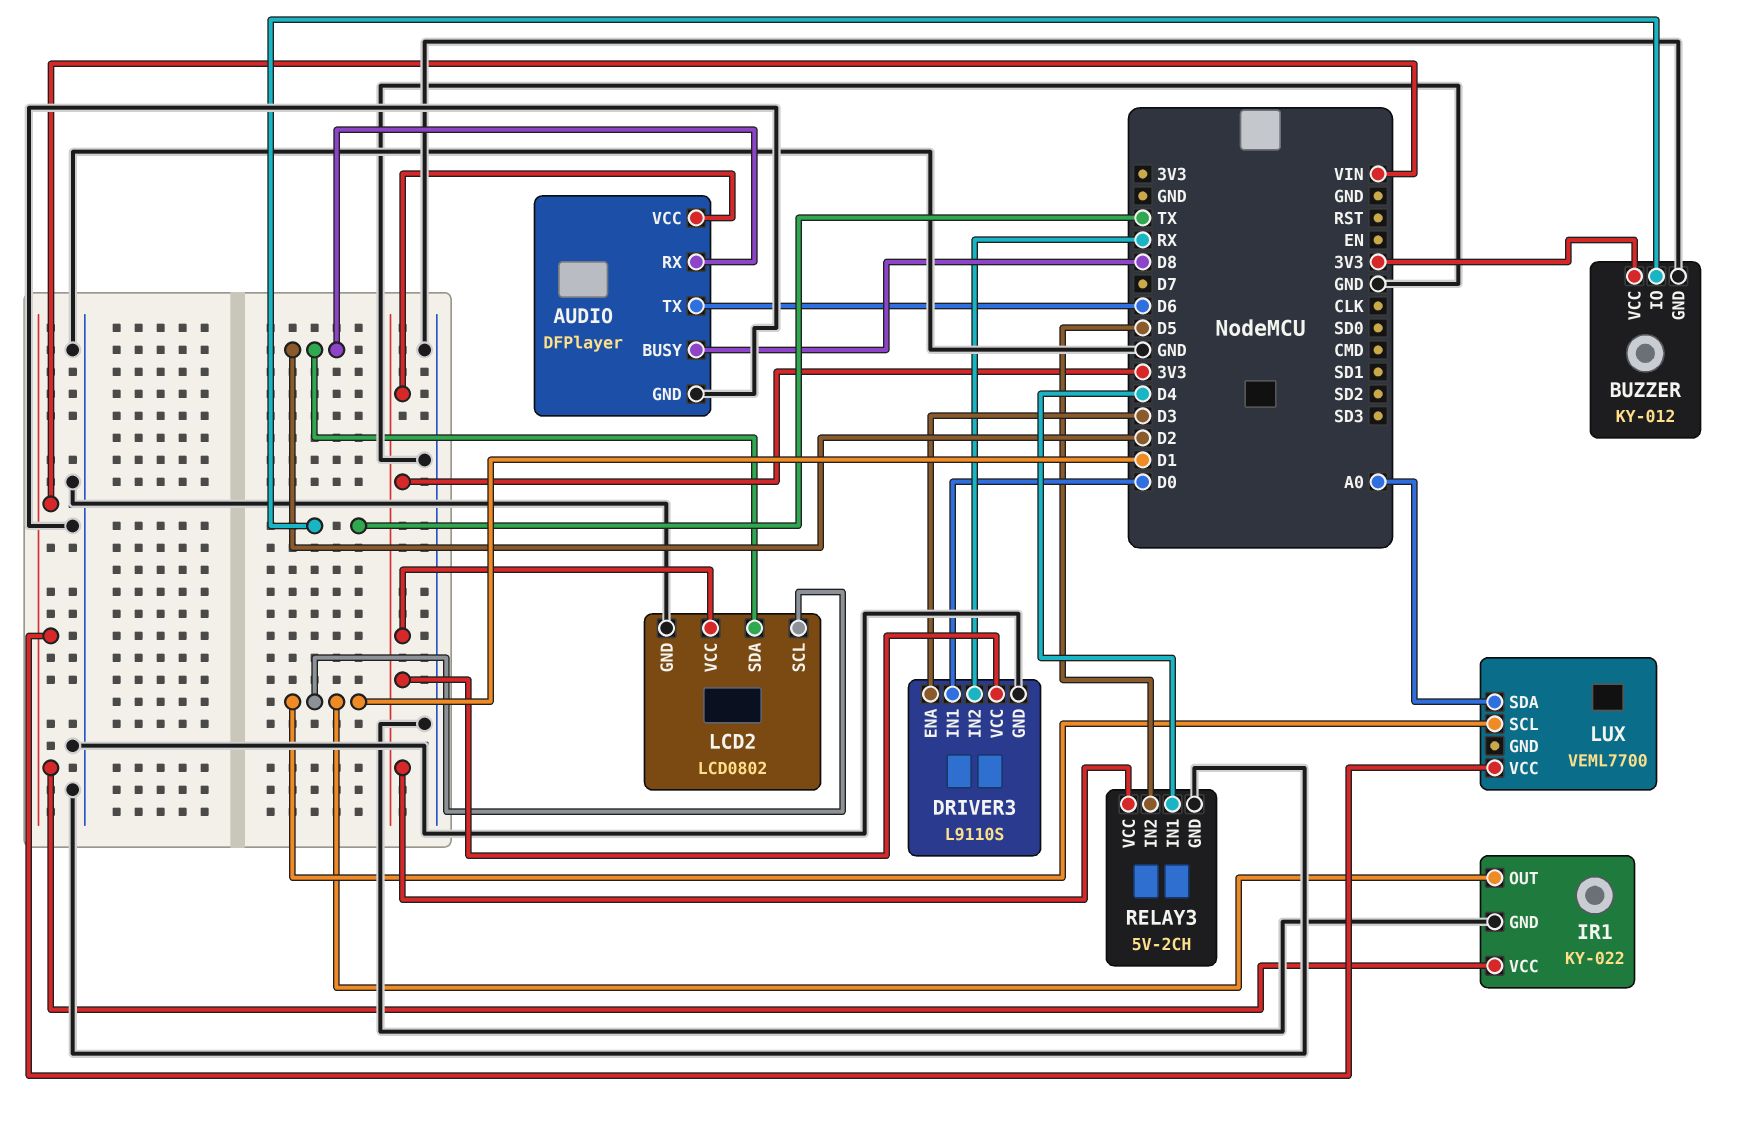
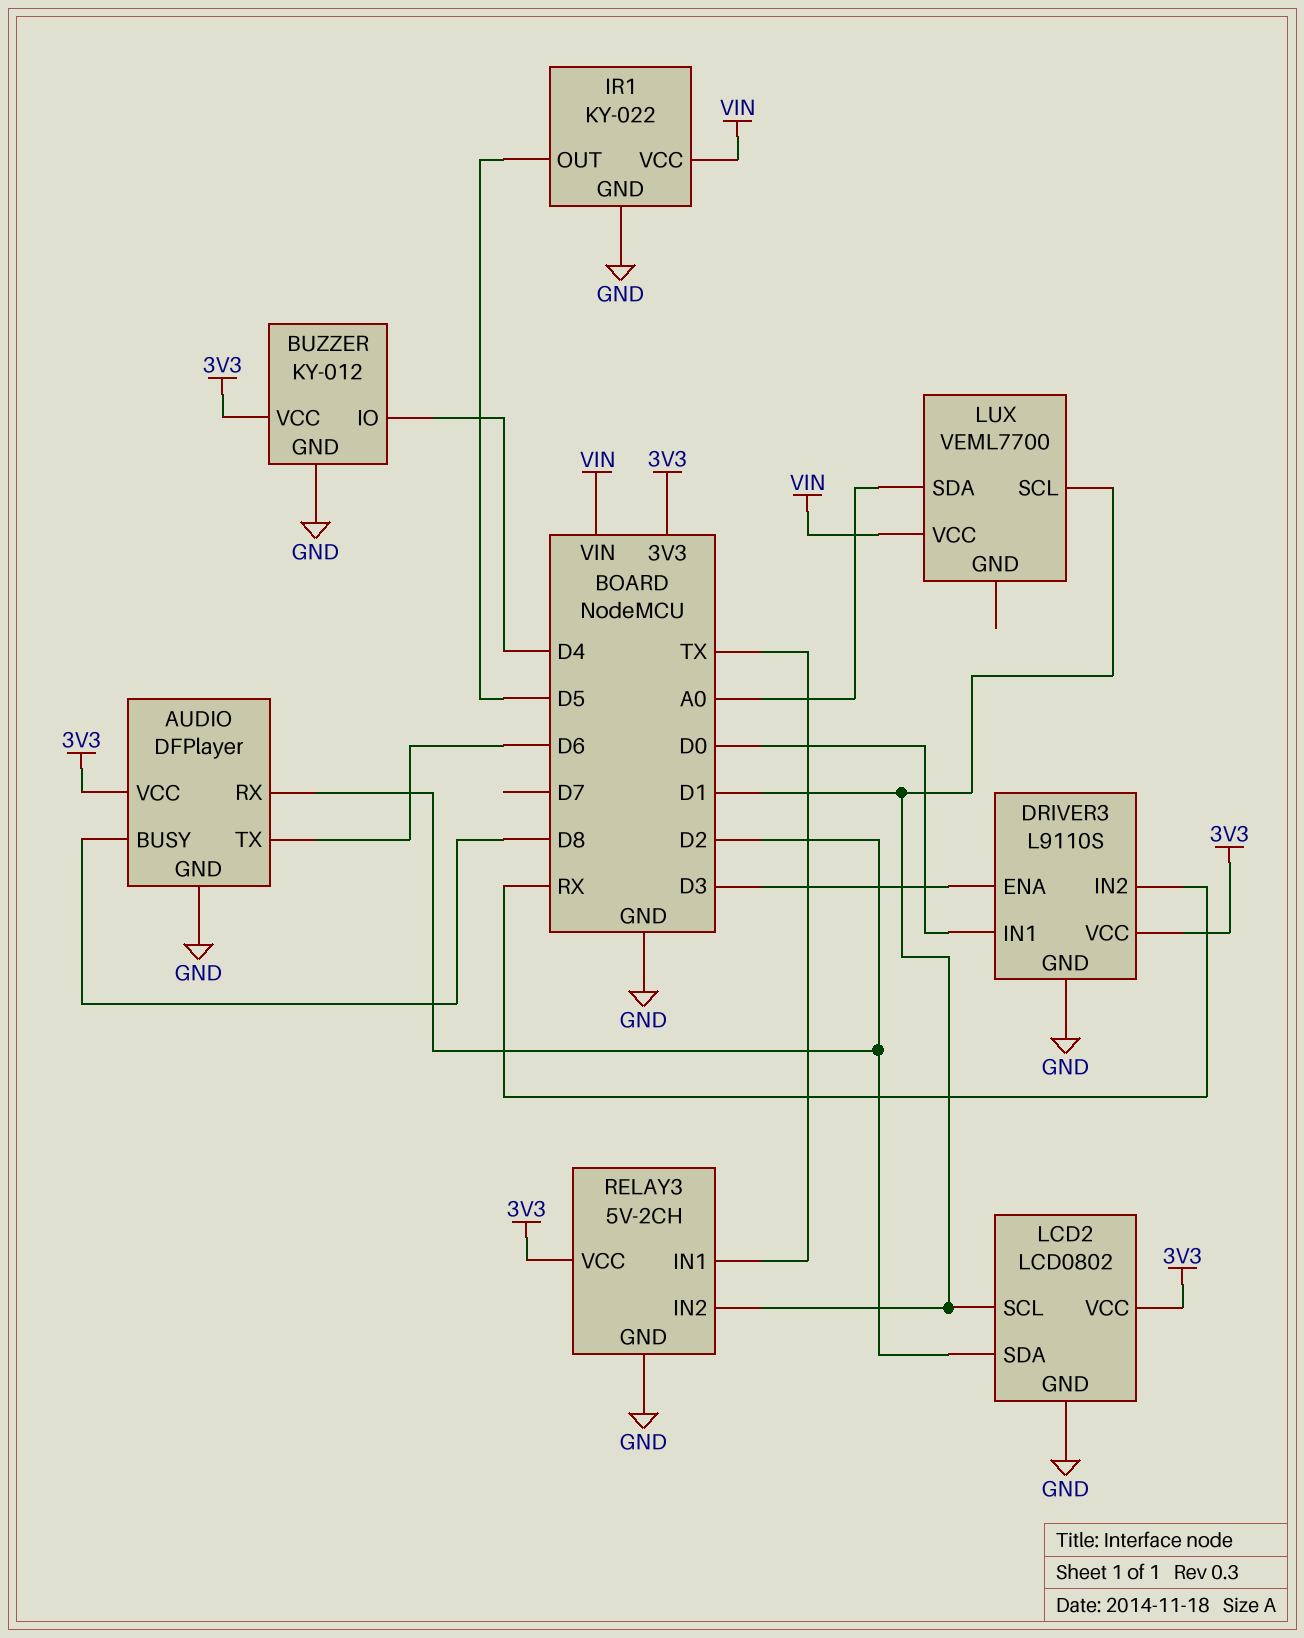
BUZZER pin IO: TX -> D4
IR1 pin OUT: D1 -> D5
RELAY3 pin IN1: D4 -> TX
RELAY3 pin IN2: D5 -> D1

